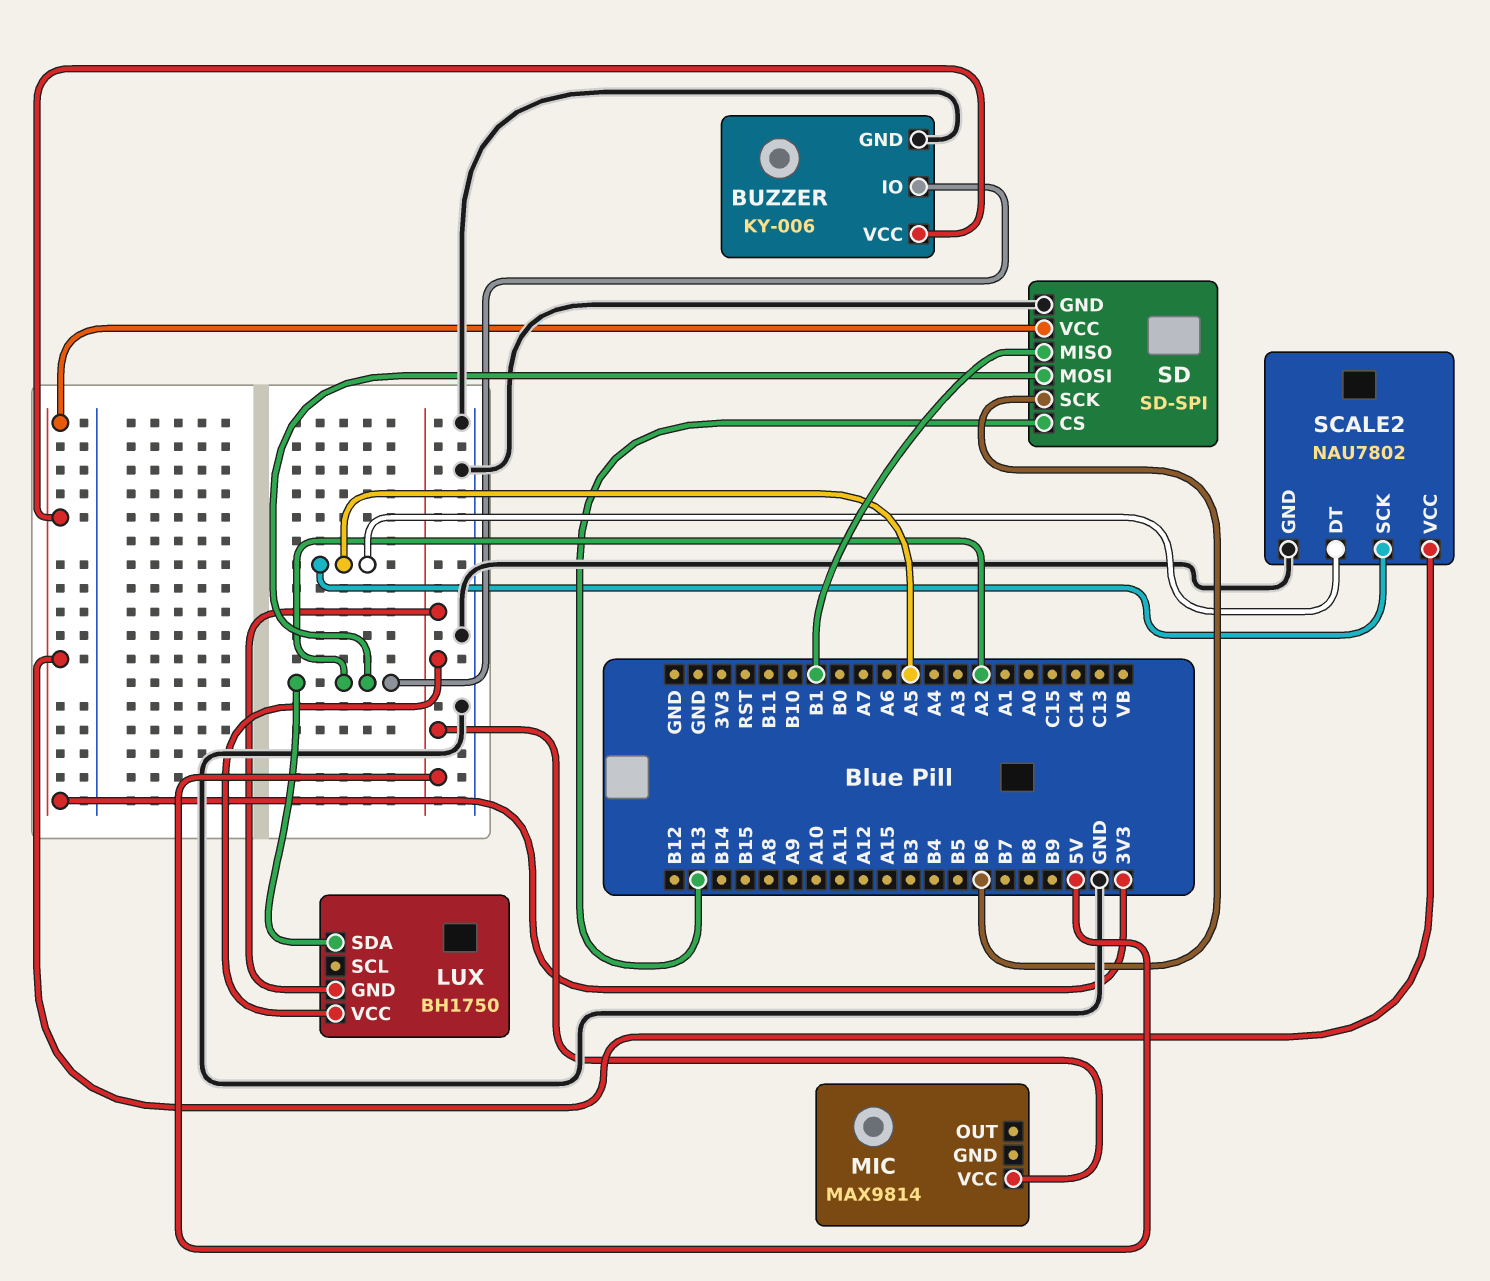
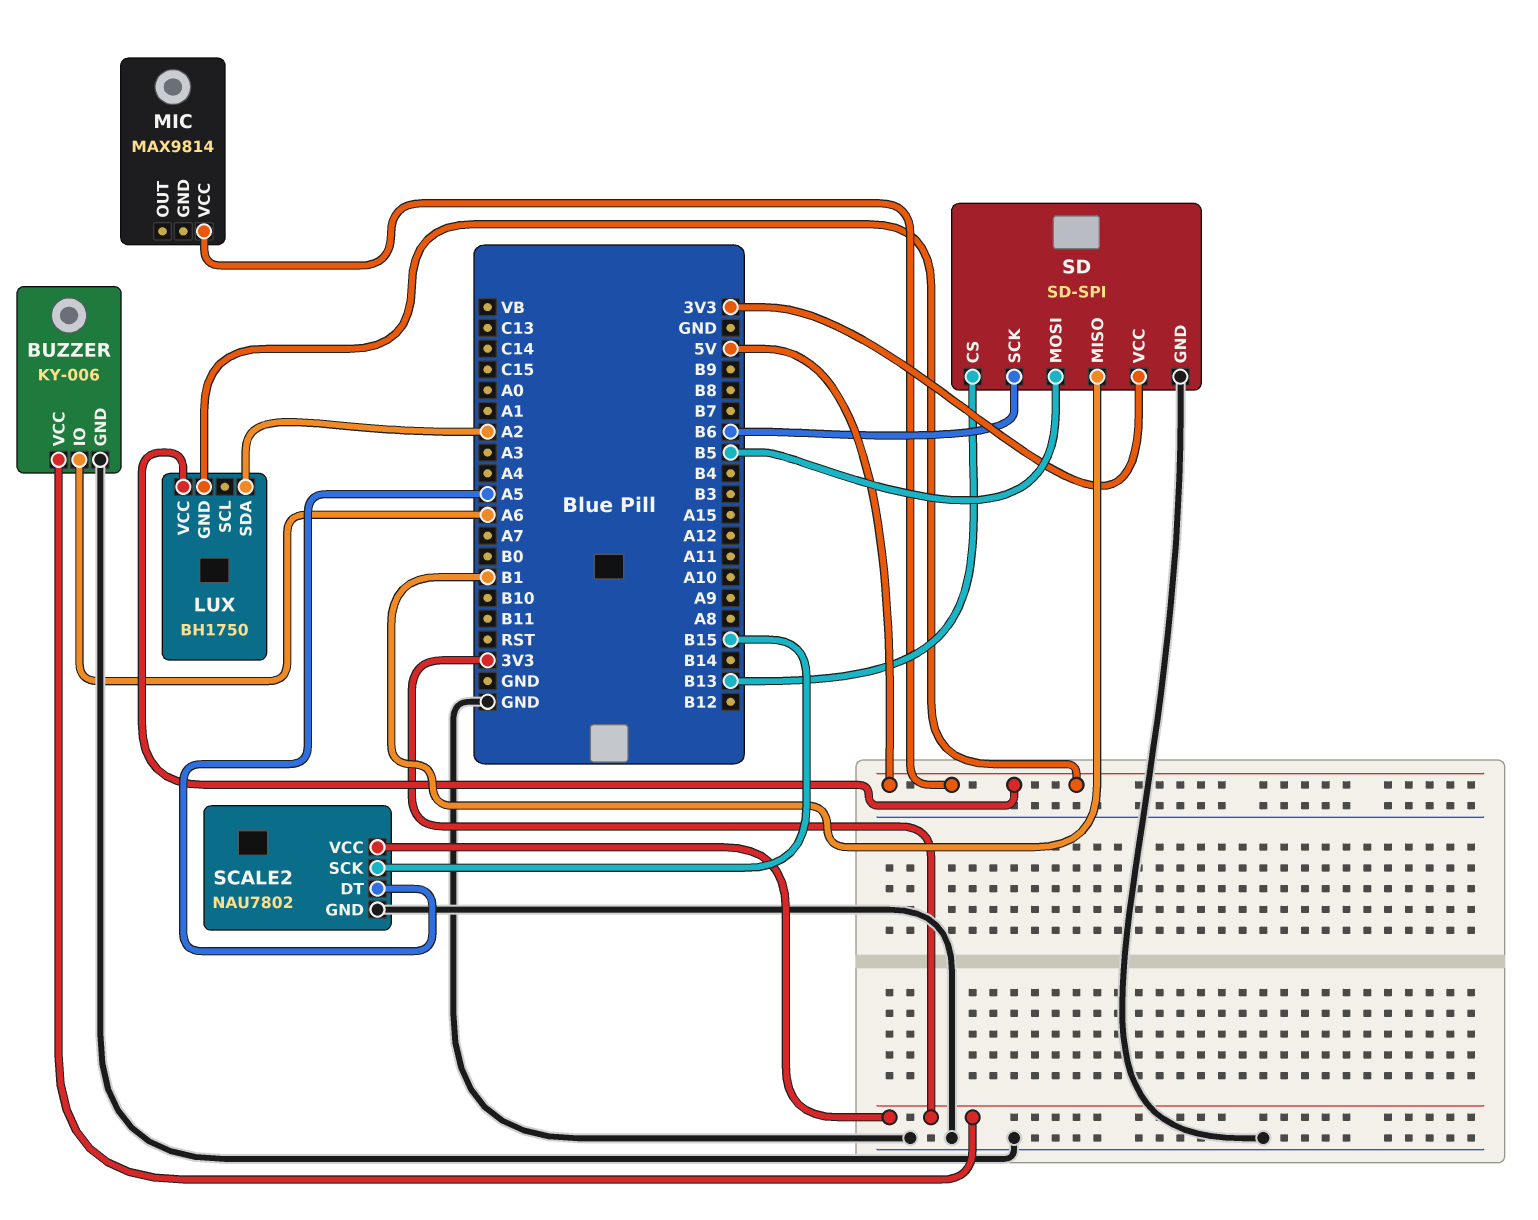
BUZZER pin IO: A2 -> A6
SCALE2 pin SCK: A5 -> B15
SD pin MOSI: A2 -> B5

